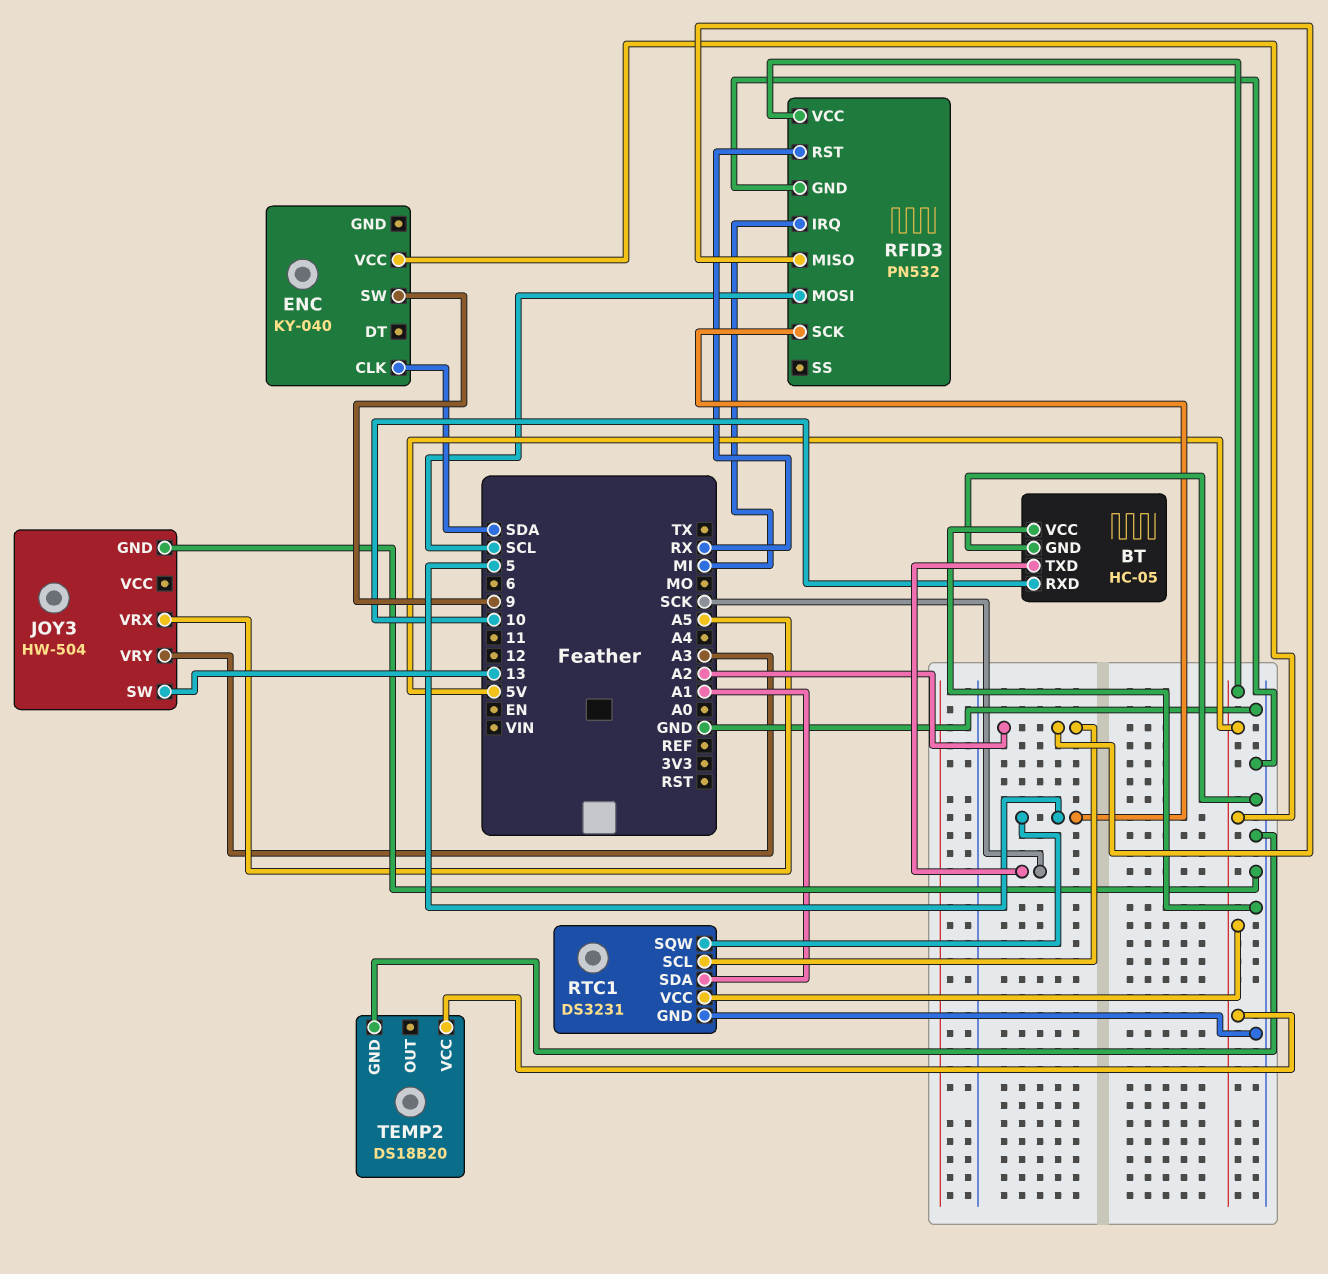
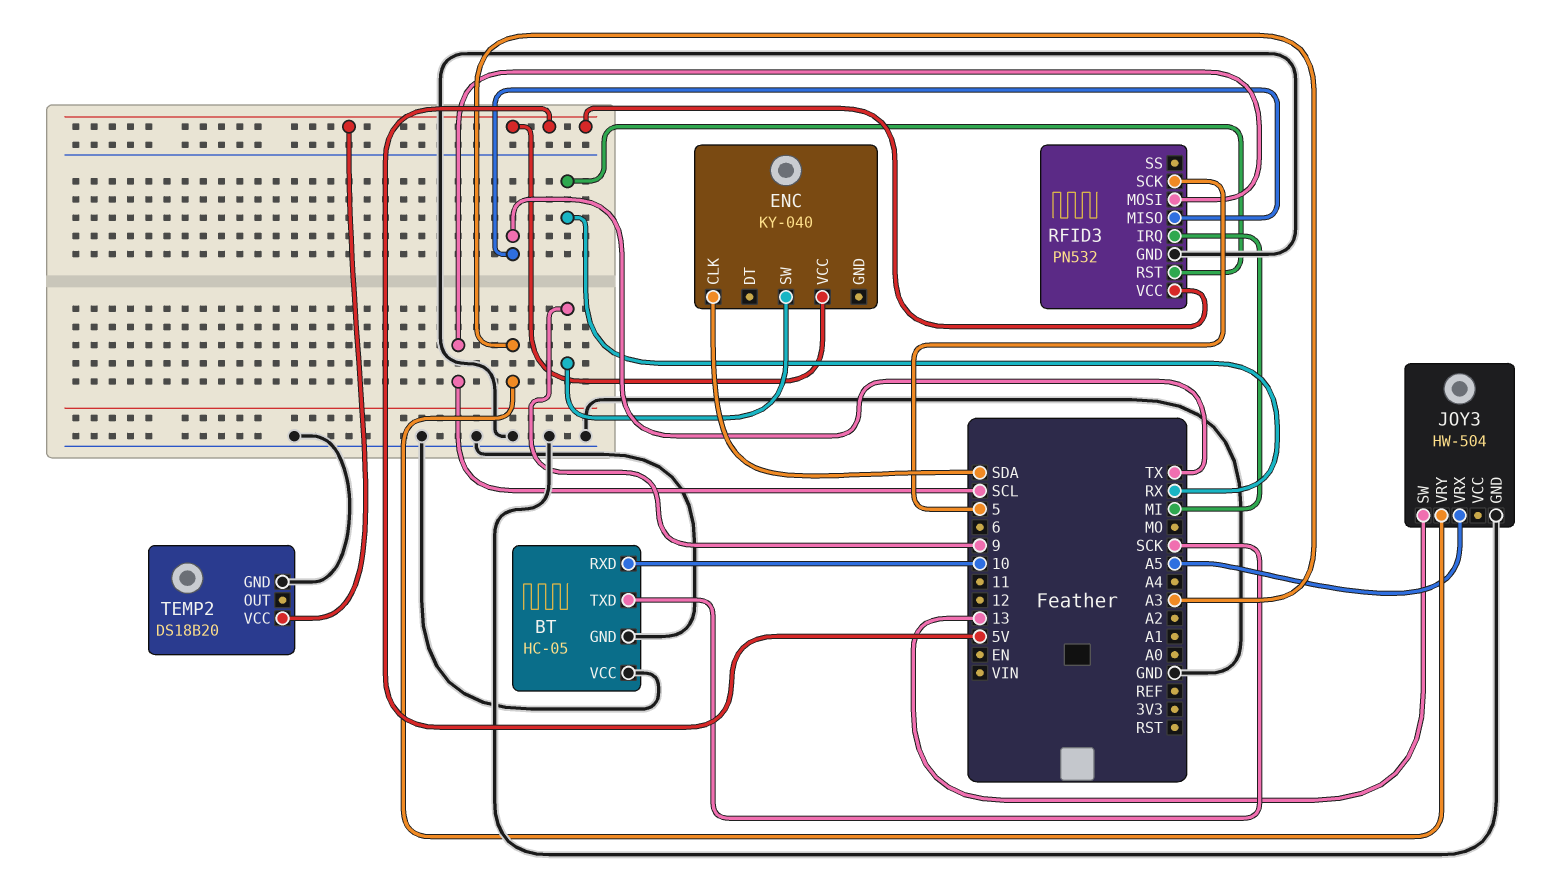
RFID3 pin MISO: A2 -> TX
RTC1: DS3231 -> none
RTC1 pin GND: GND -> none
RTC1 pin SCL: A2 -> none
RTC1 pin SDA: A1 -> none
RTC1 pin SQW: 5 -> none
RTC1 pin VCC: 5V -> none

